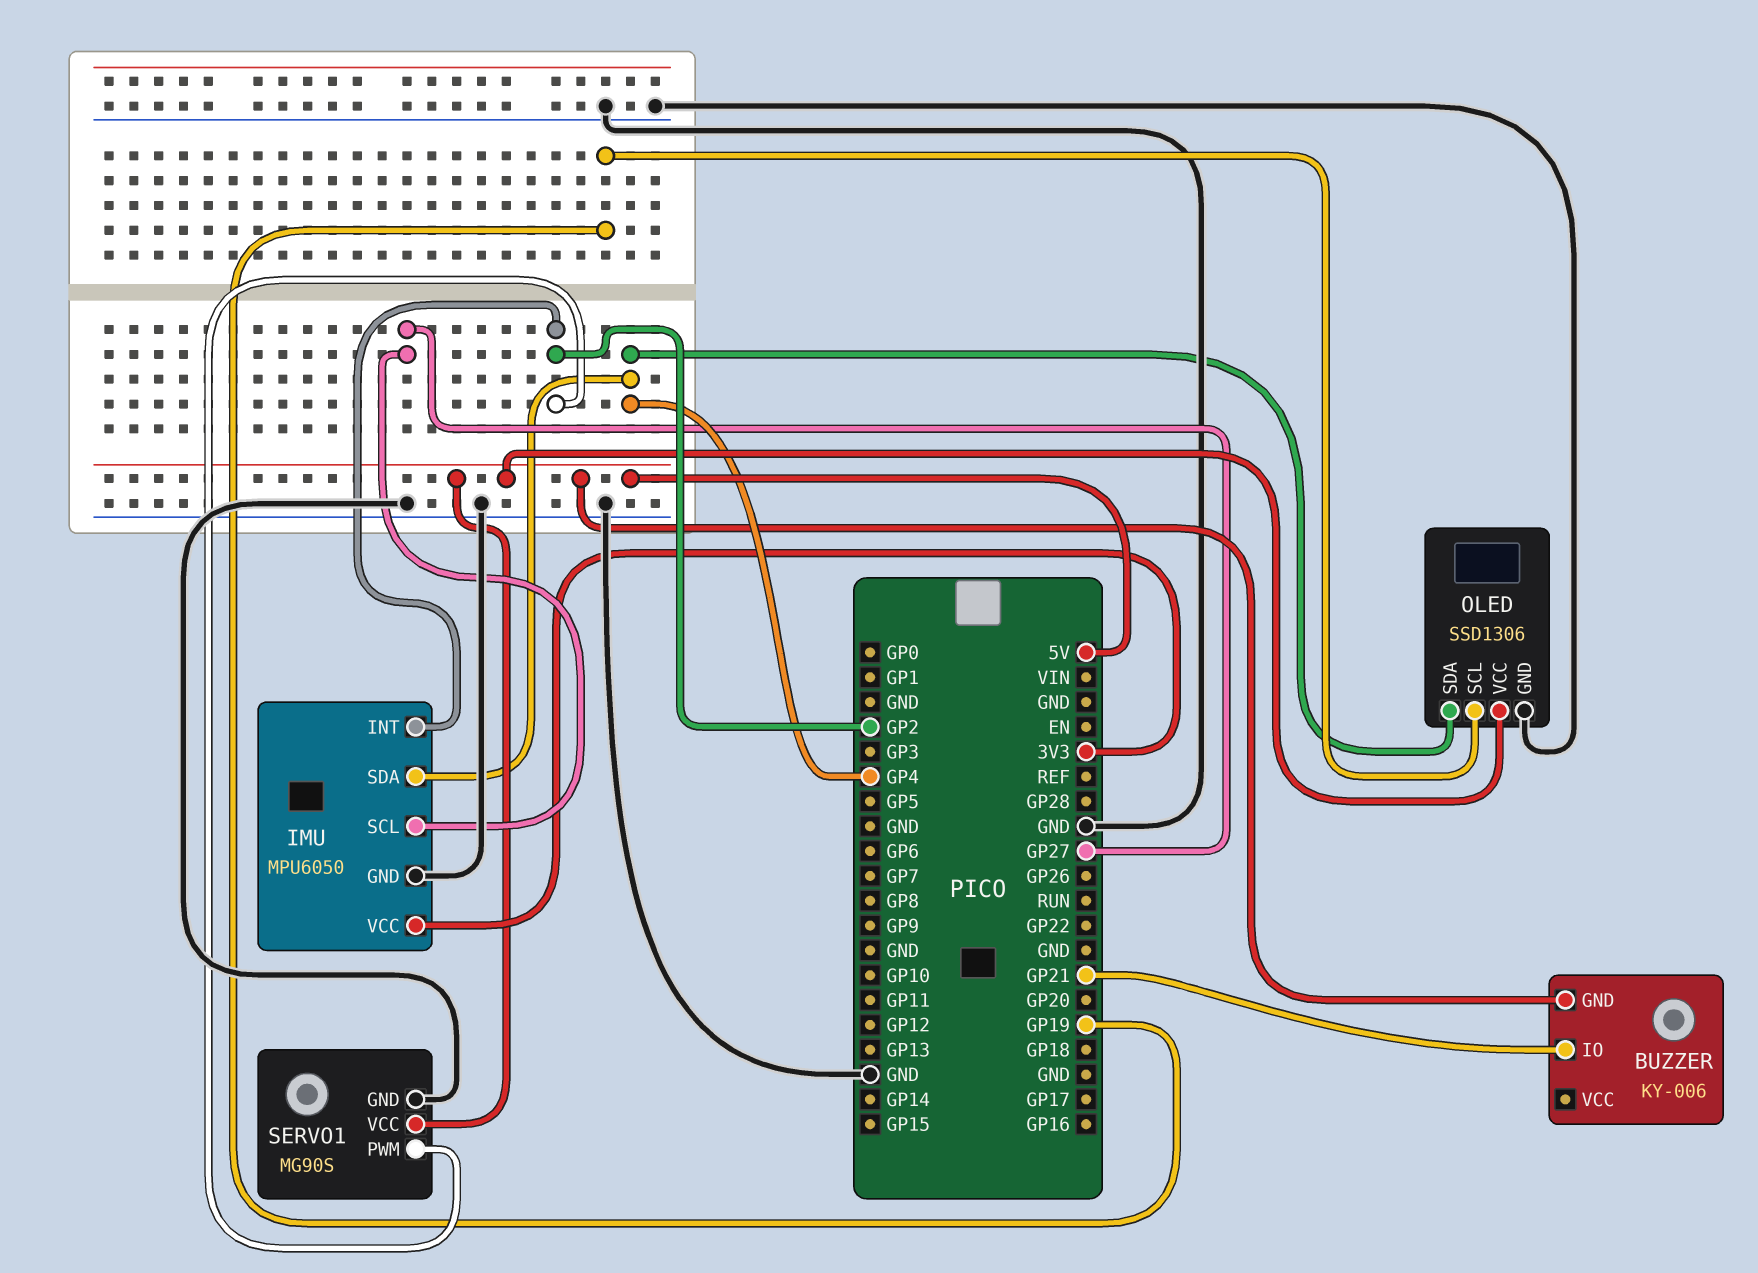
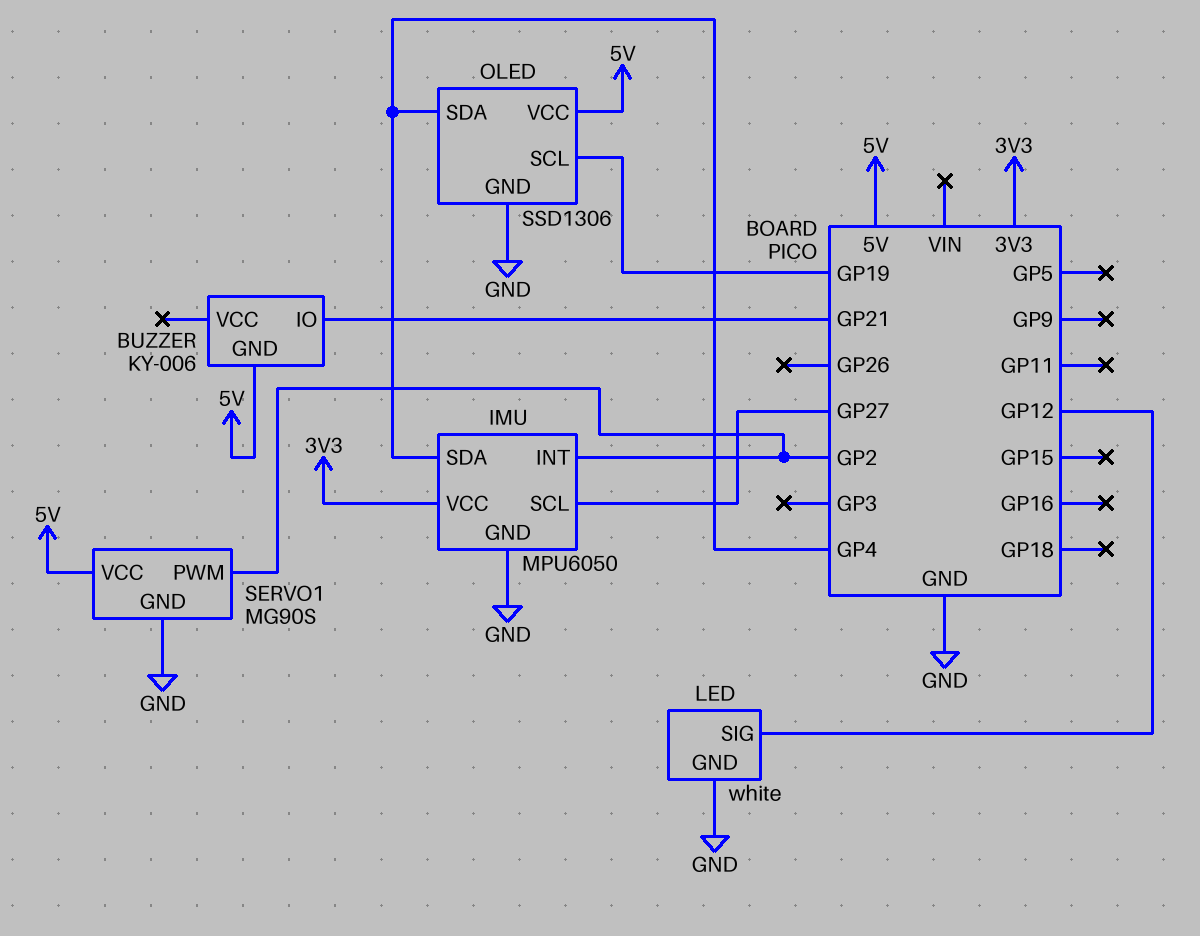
LED: none -> white
LED pin GND: none -> GND
LED pin SIG: none -> GP12

